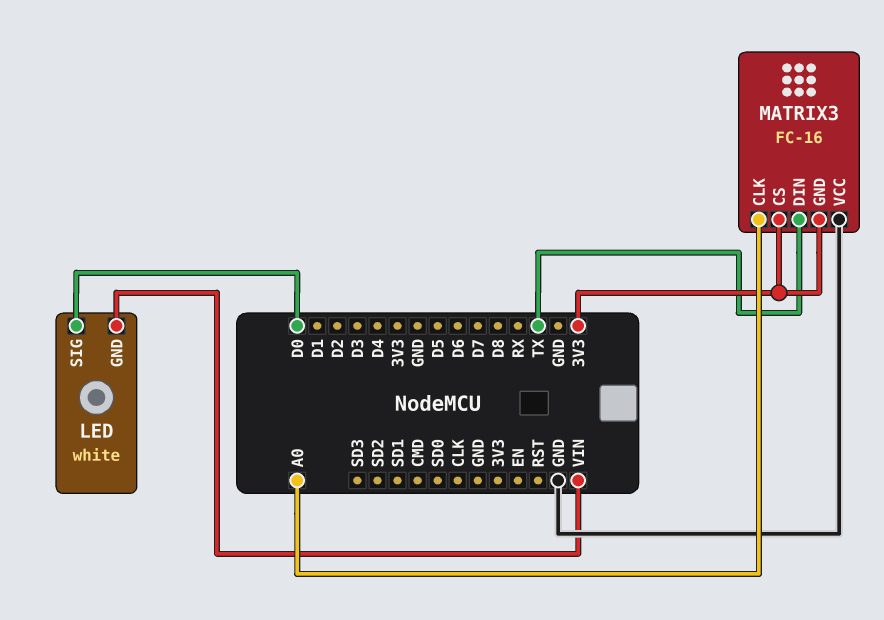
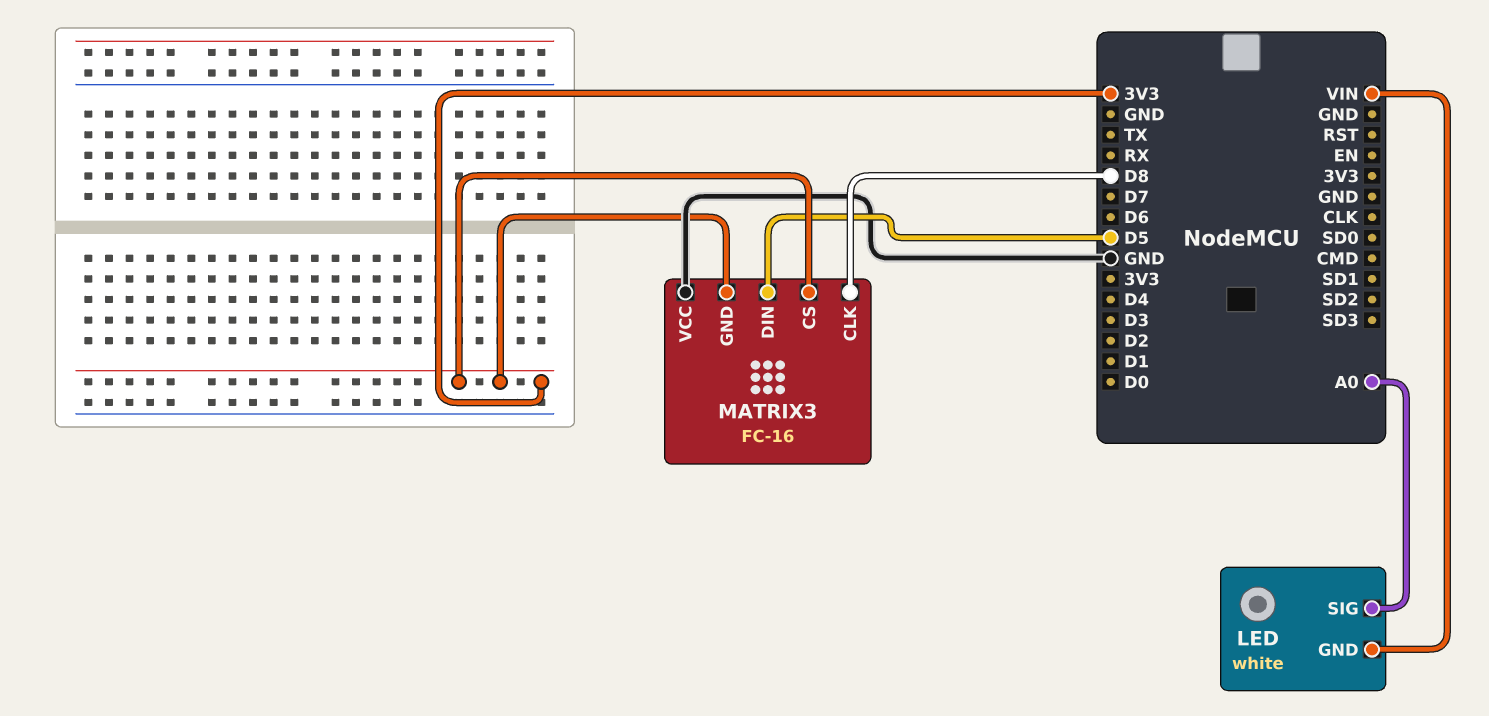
LED pin SIG: D0 -> A0
MATRIX3 pin CLK: A0 -> D8
MATRIX3 pin DIN: TX -> D5

